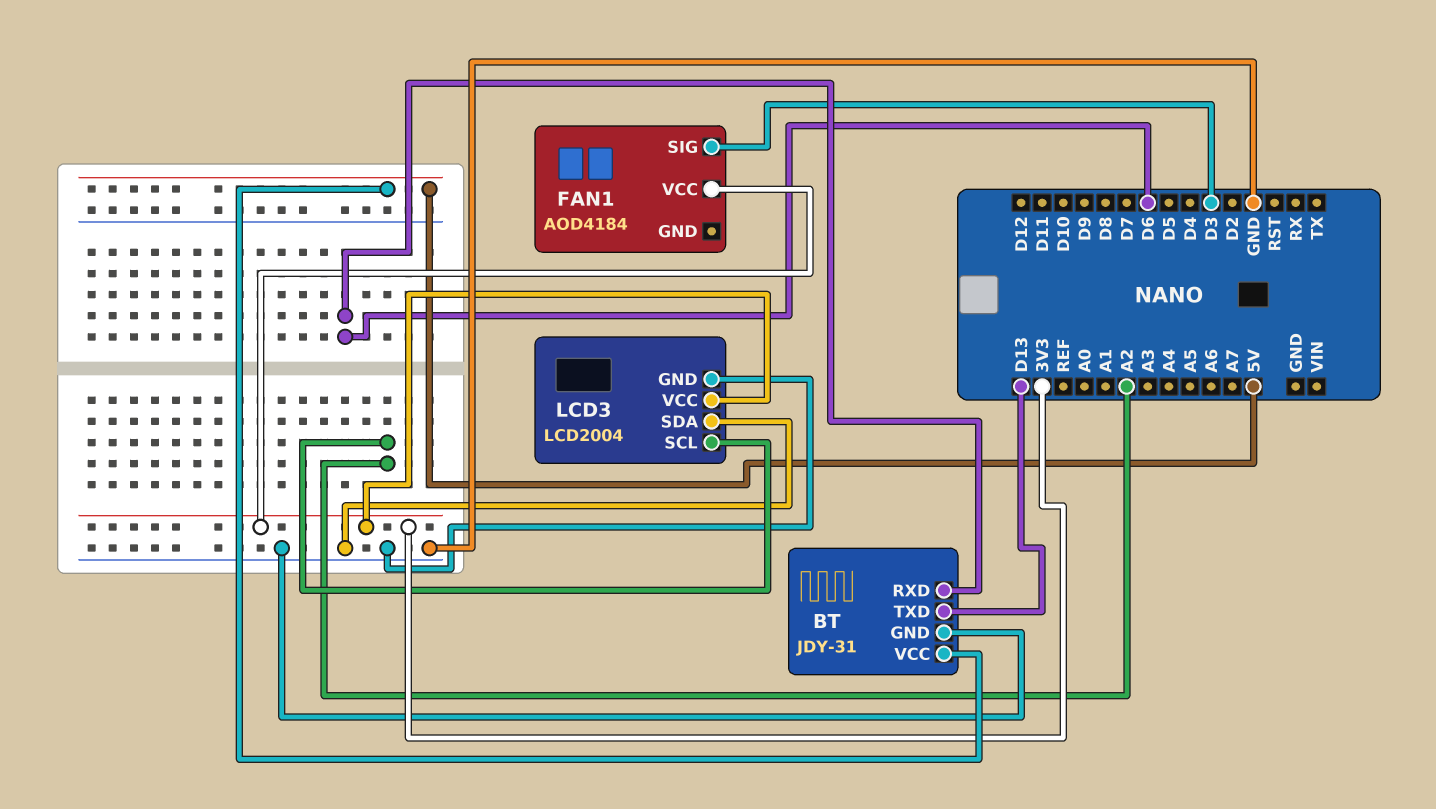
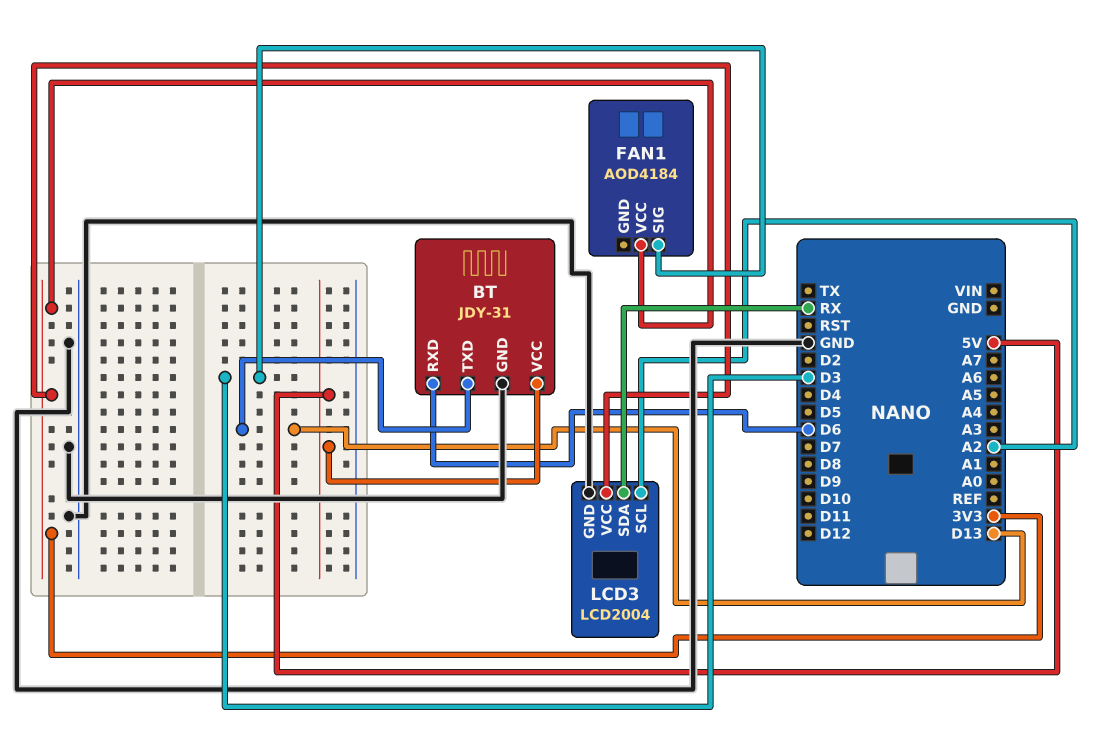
LCD3 pin SDA: GND -> RX

